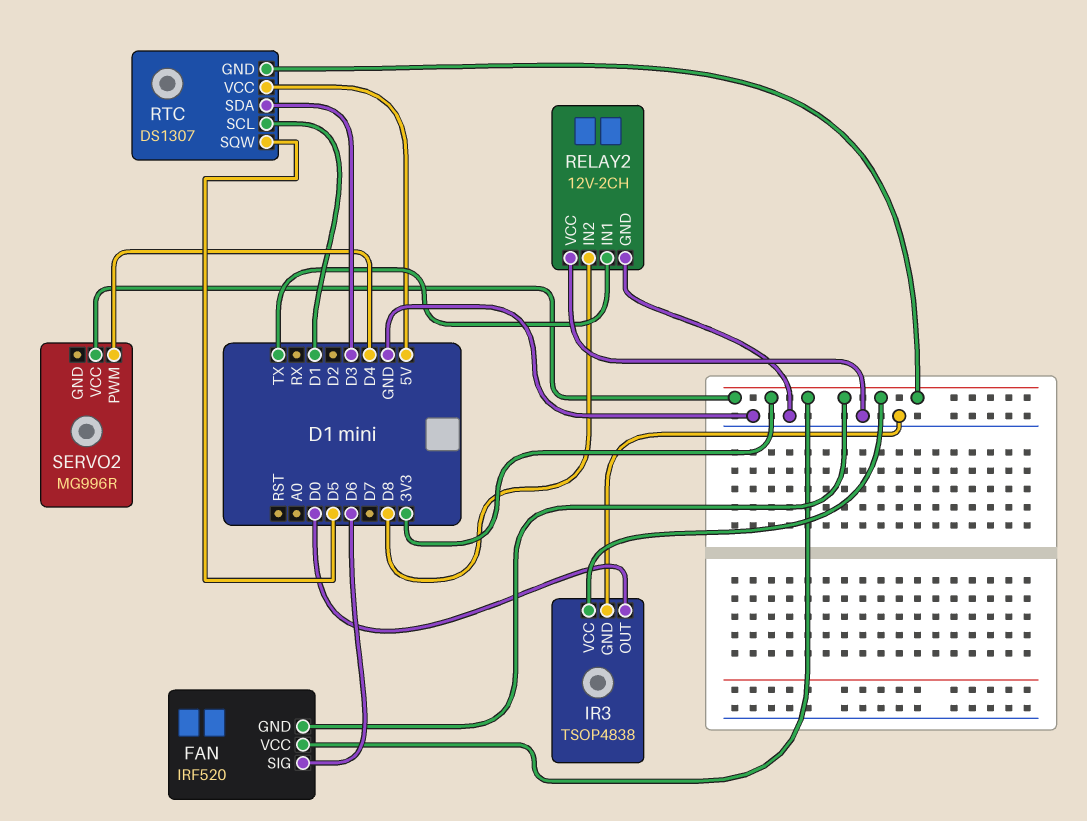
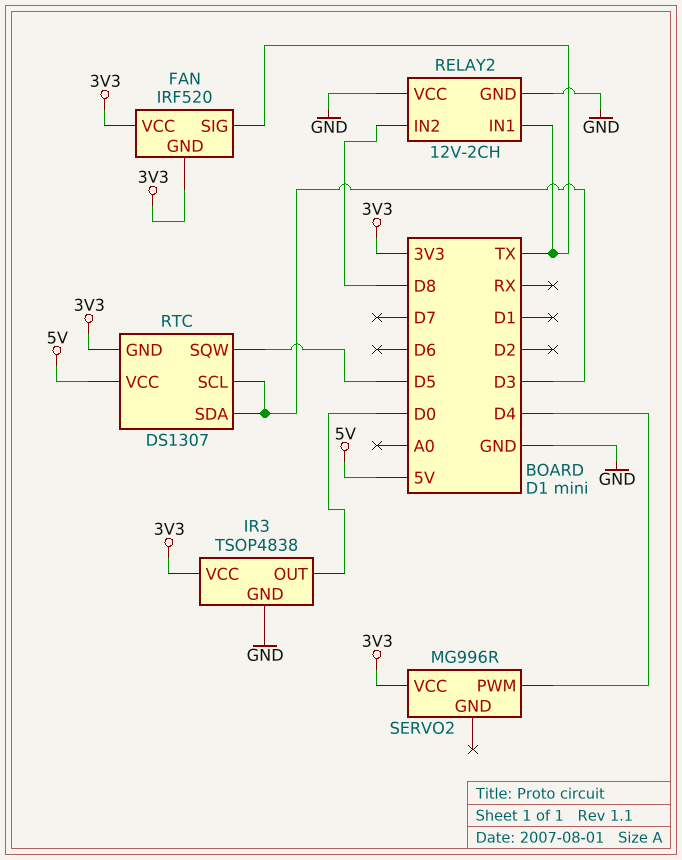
FAN pin SIG: D6 -> TX
RTC pin SCL: D1 -> D3

